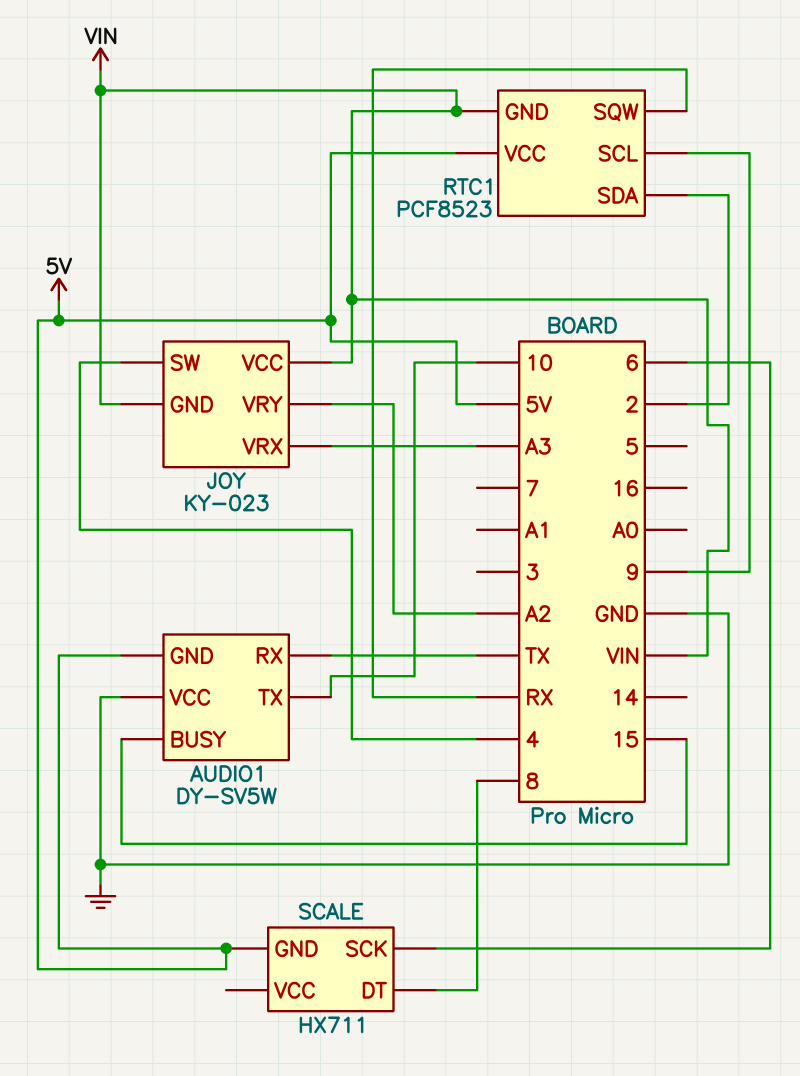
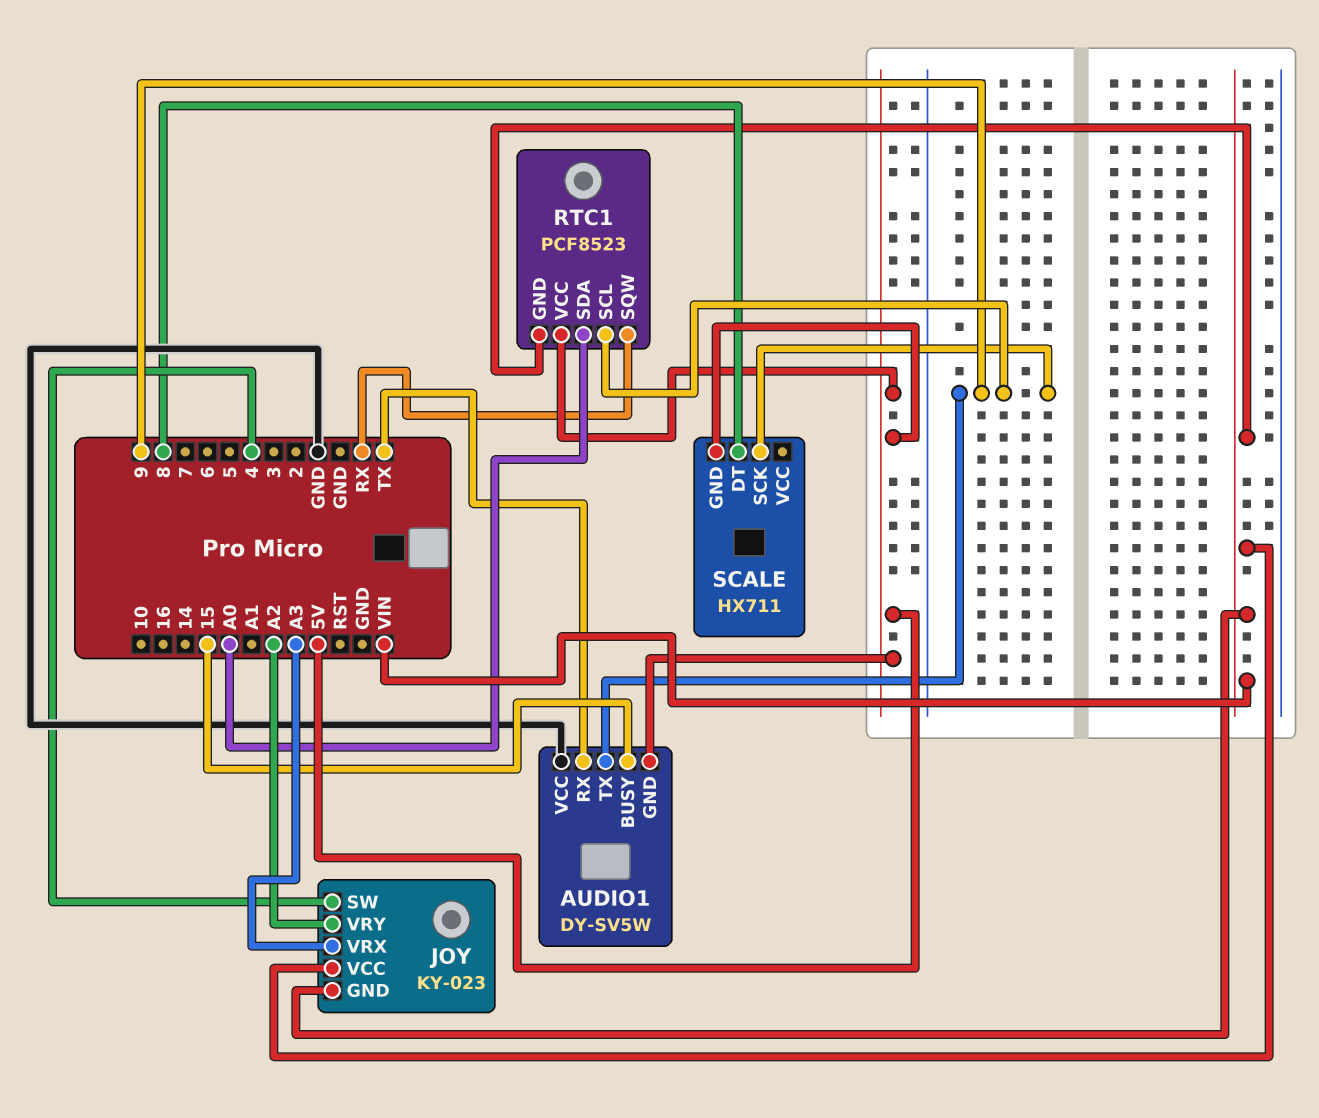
AUDIO1 pin TX: 10 -> 9
RTC1 pin SDA: 2 -> A0
SCALE pin SCK: 6 -> 9

